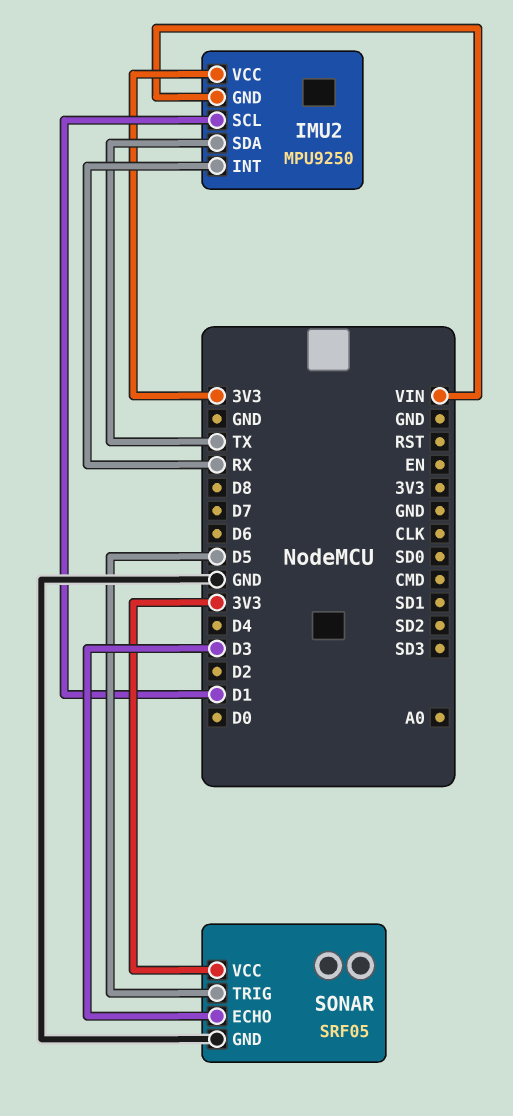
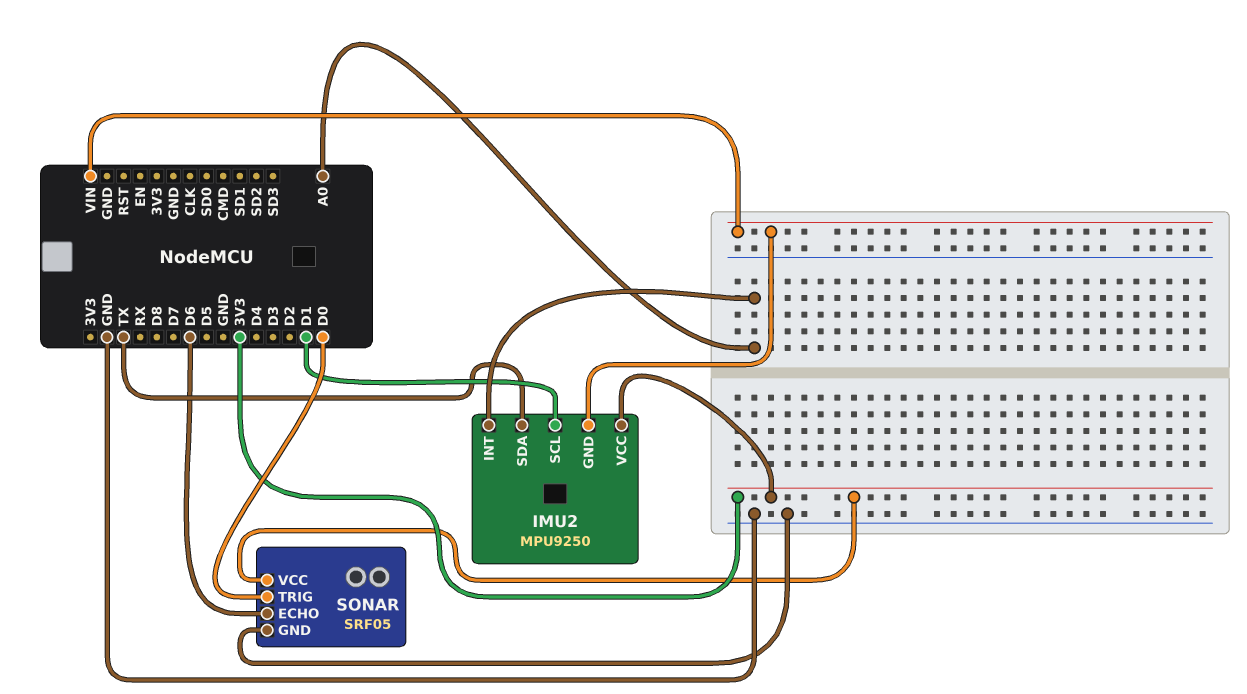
IMU2 pin INT: RX -> A0
SONAR pin ECHO: D3 -> D6
SONAR pin TRIG: D5 -> D0

